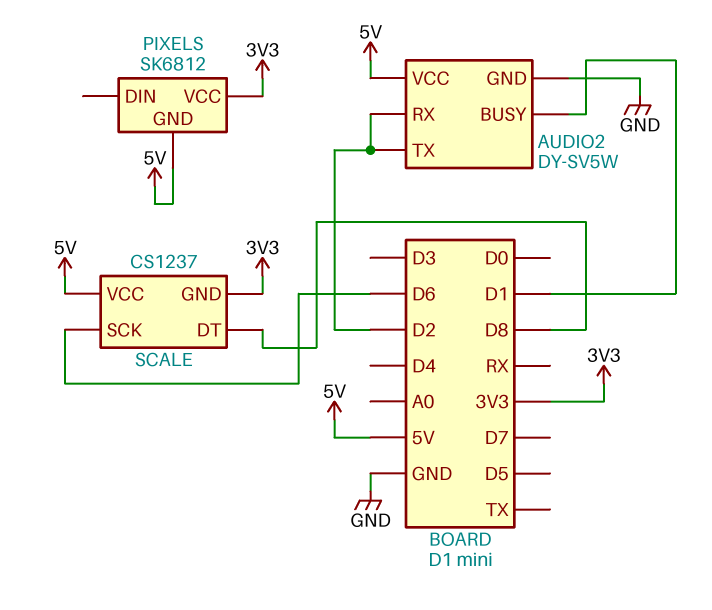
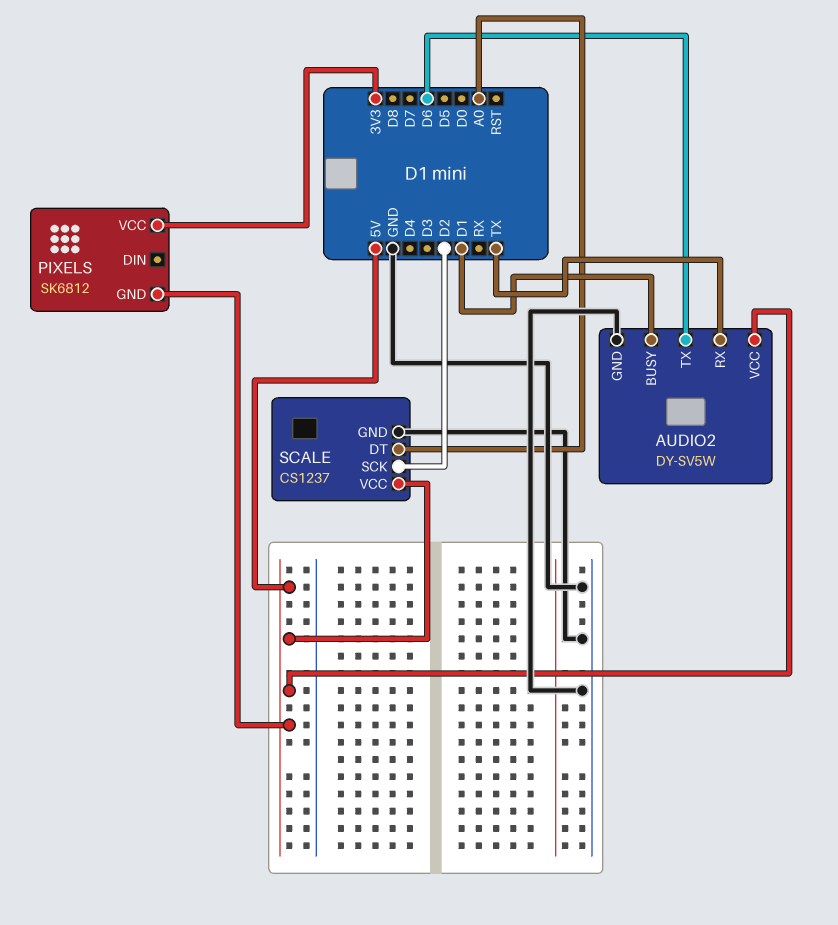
AUDIO2 pin RX: D2 -> TX
AUDIO2 pin TX: D2 -> D6
SCALE pin DT: D8 -> A0
SCALE pin GND: 3V3 -> GND
SCALE pin SCK: D6 -> D2

